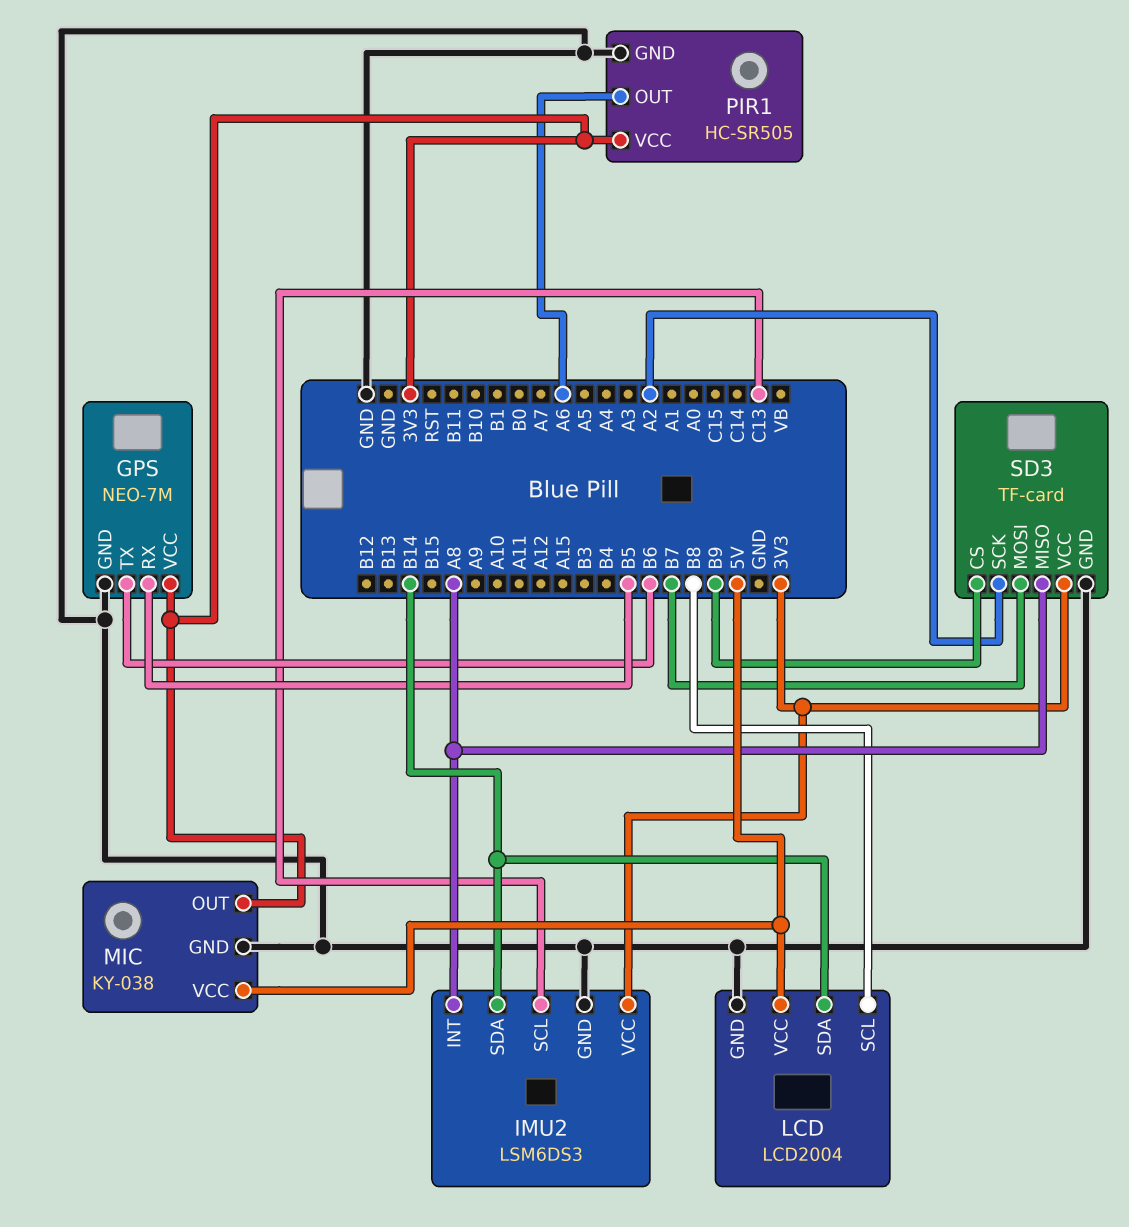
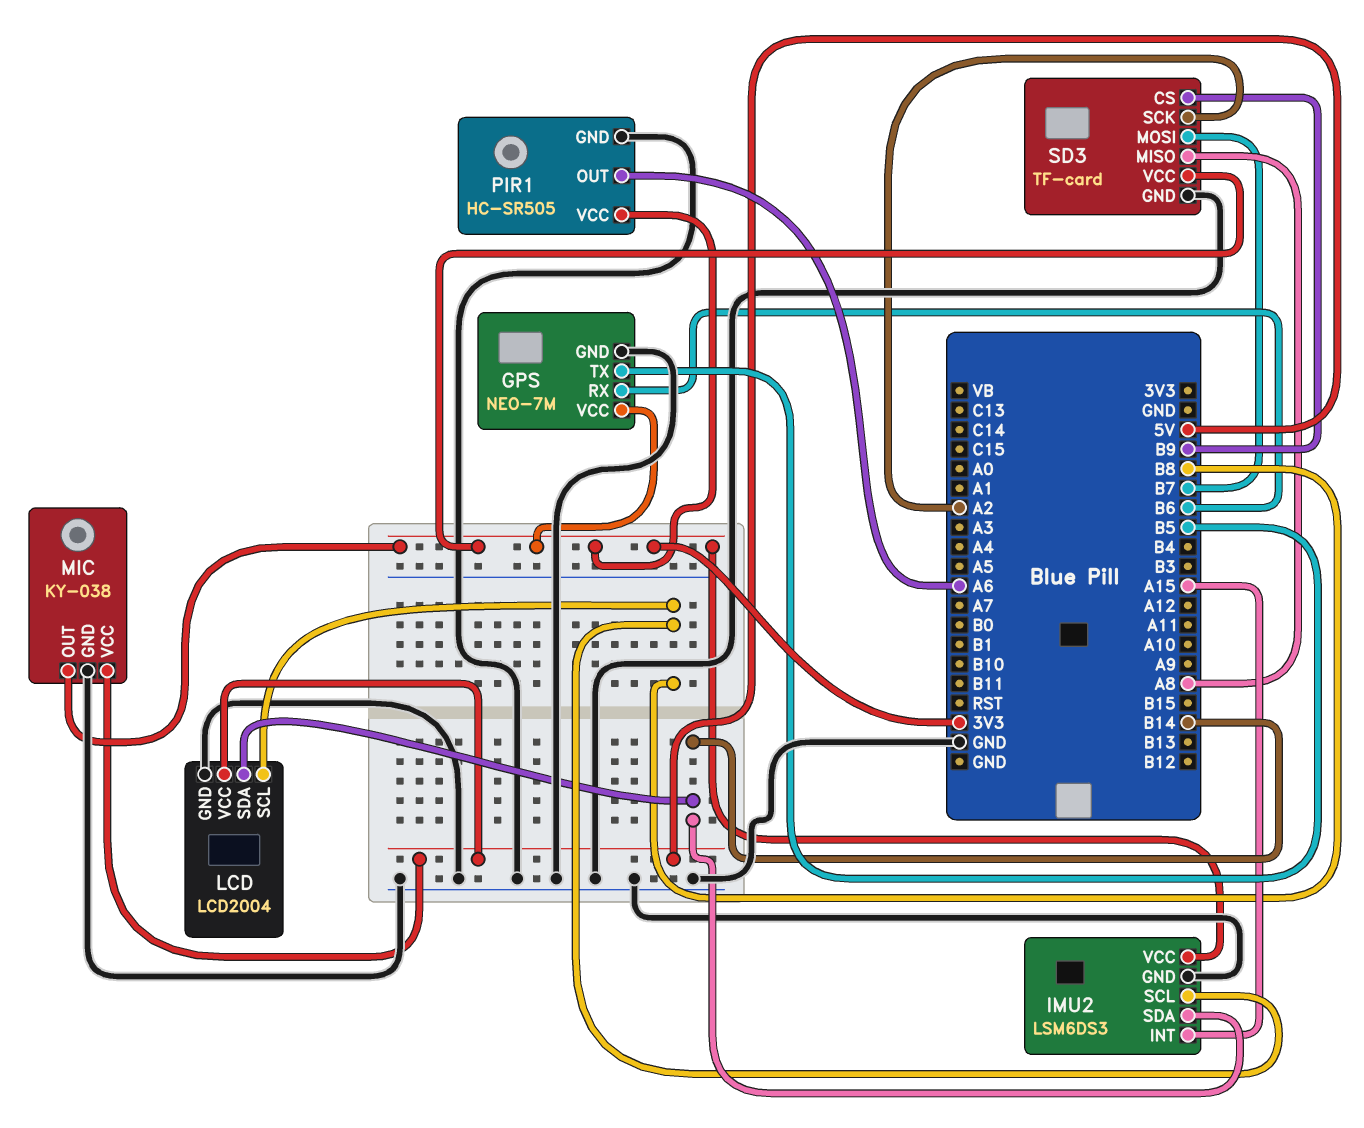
GPS pin RX: B5 -> B6
GPS pin TX: B6 -> B5
IMU2 pin INT: A8 -> A15
IMU2 pin SCL: C13 -> B8

